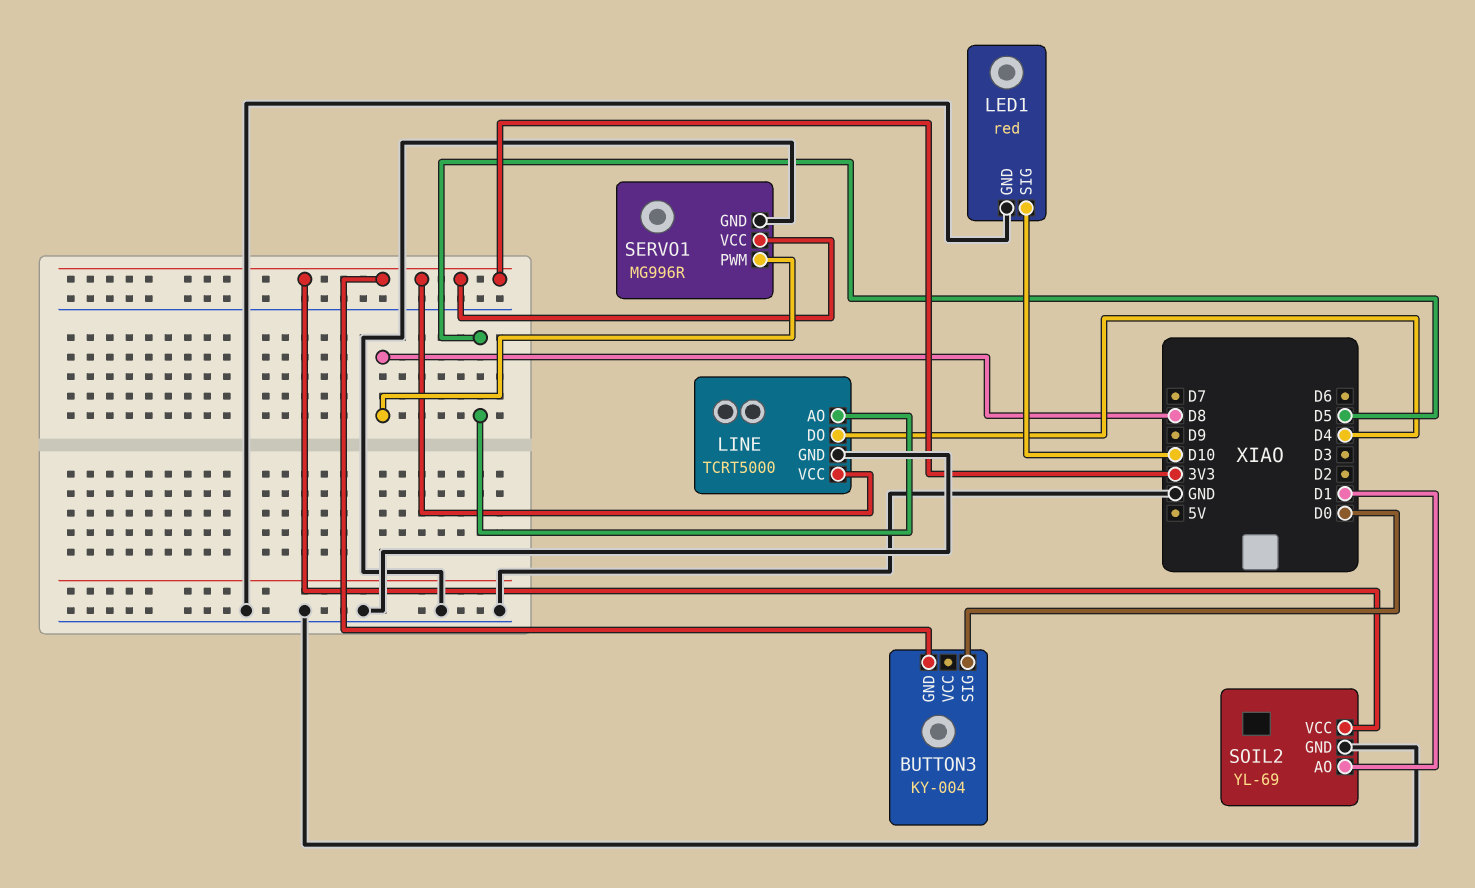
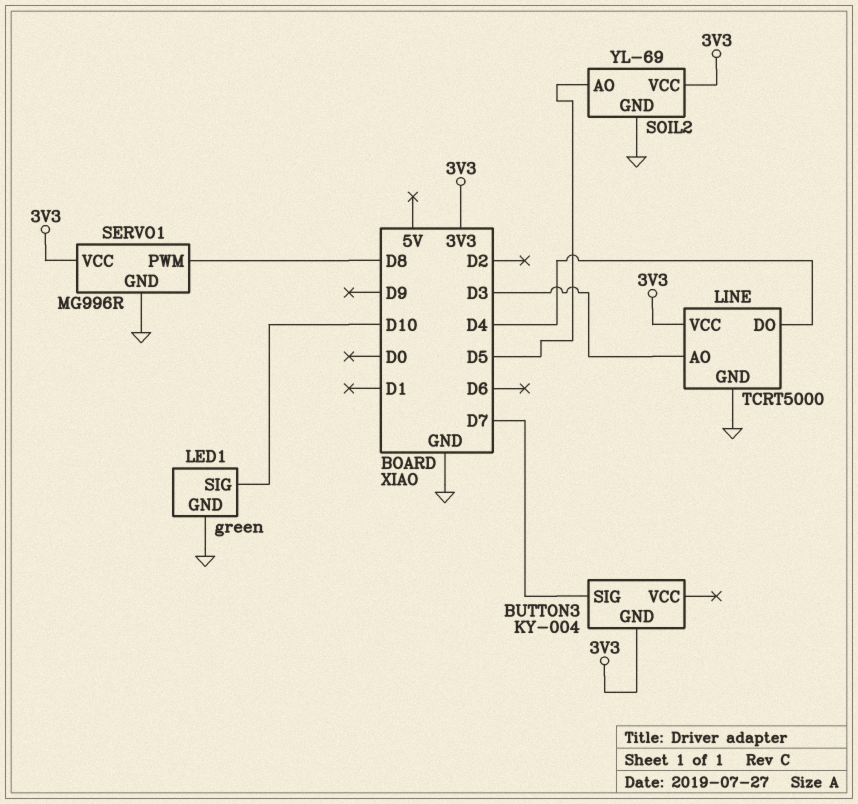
BUTTON3 pin SIG: D0 -> D7
LED1: red -> green
LINE pin AO: D5 -> D3
SOIL2 pin AO: D1 -> D5

